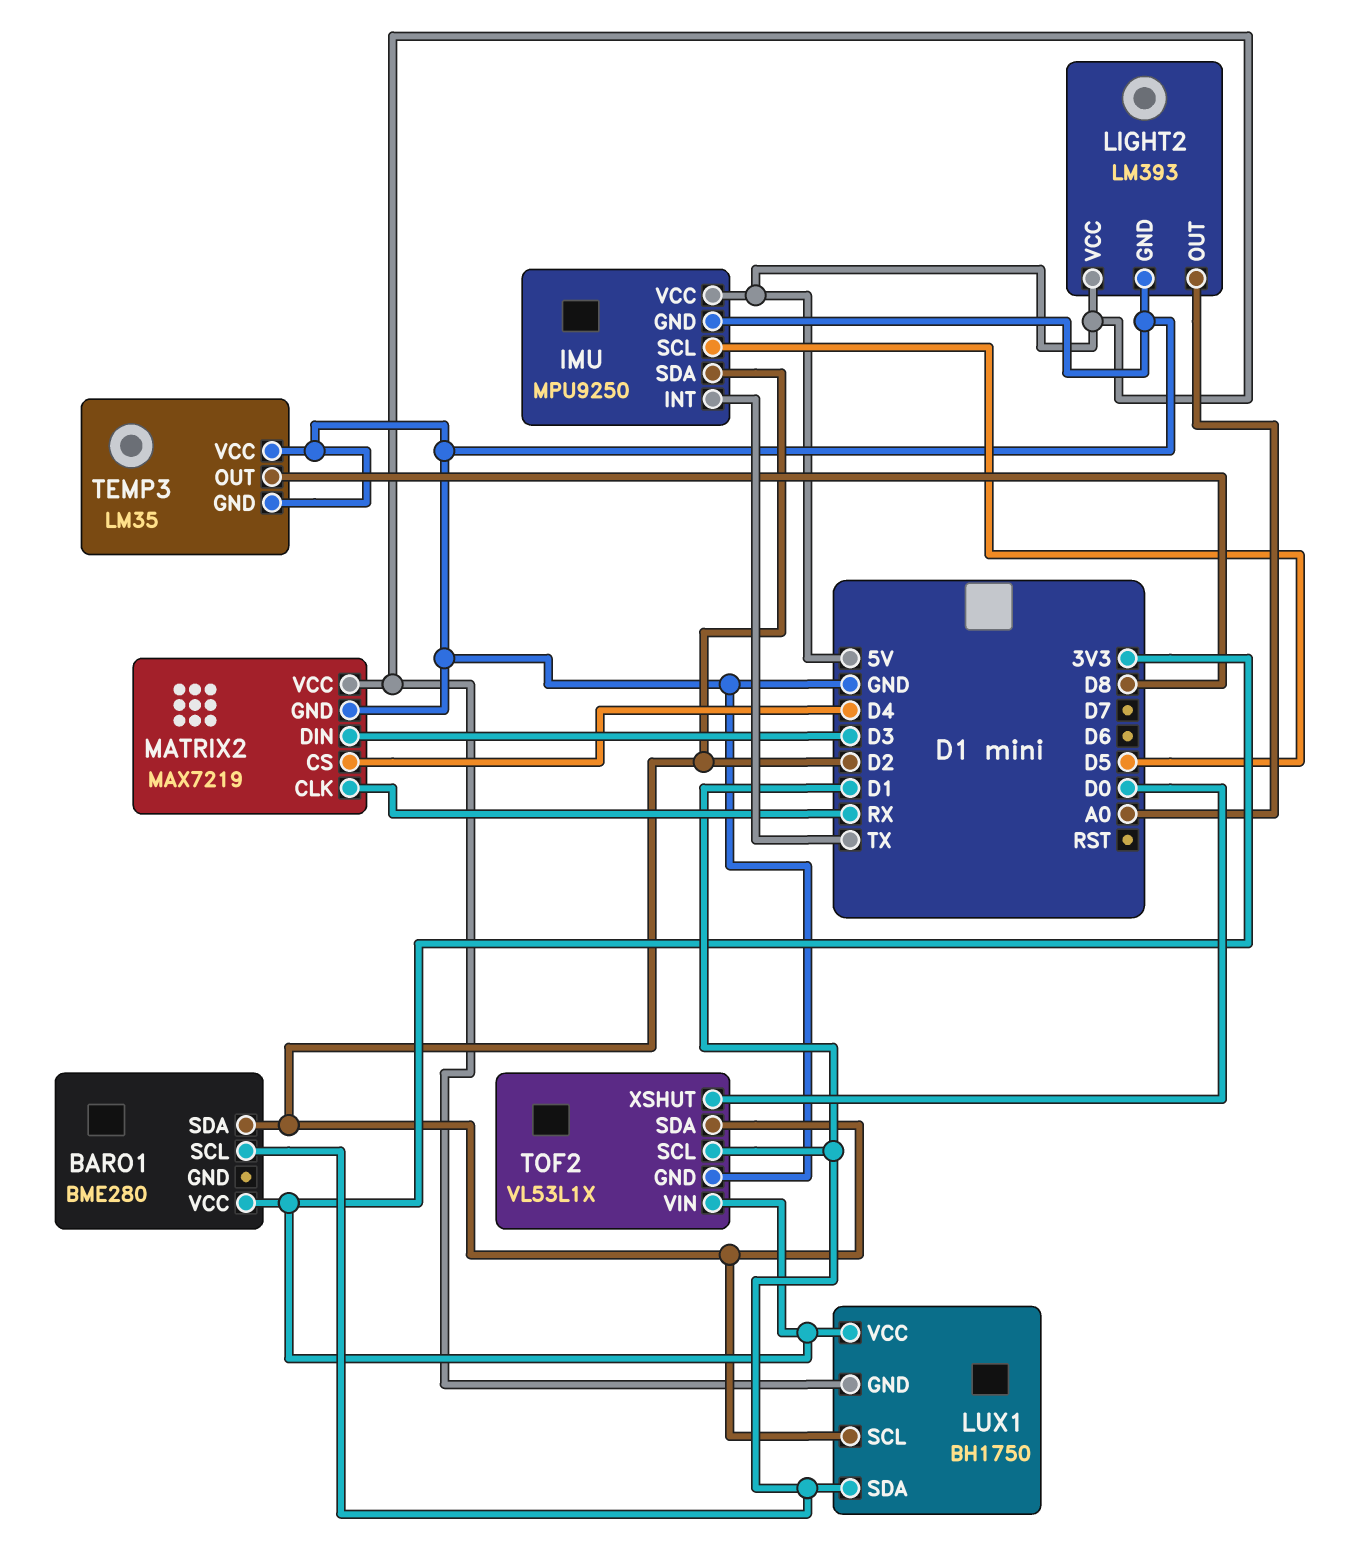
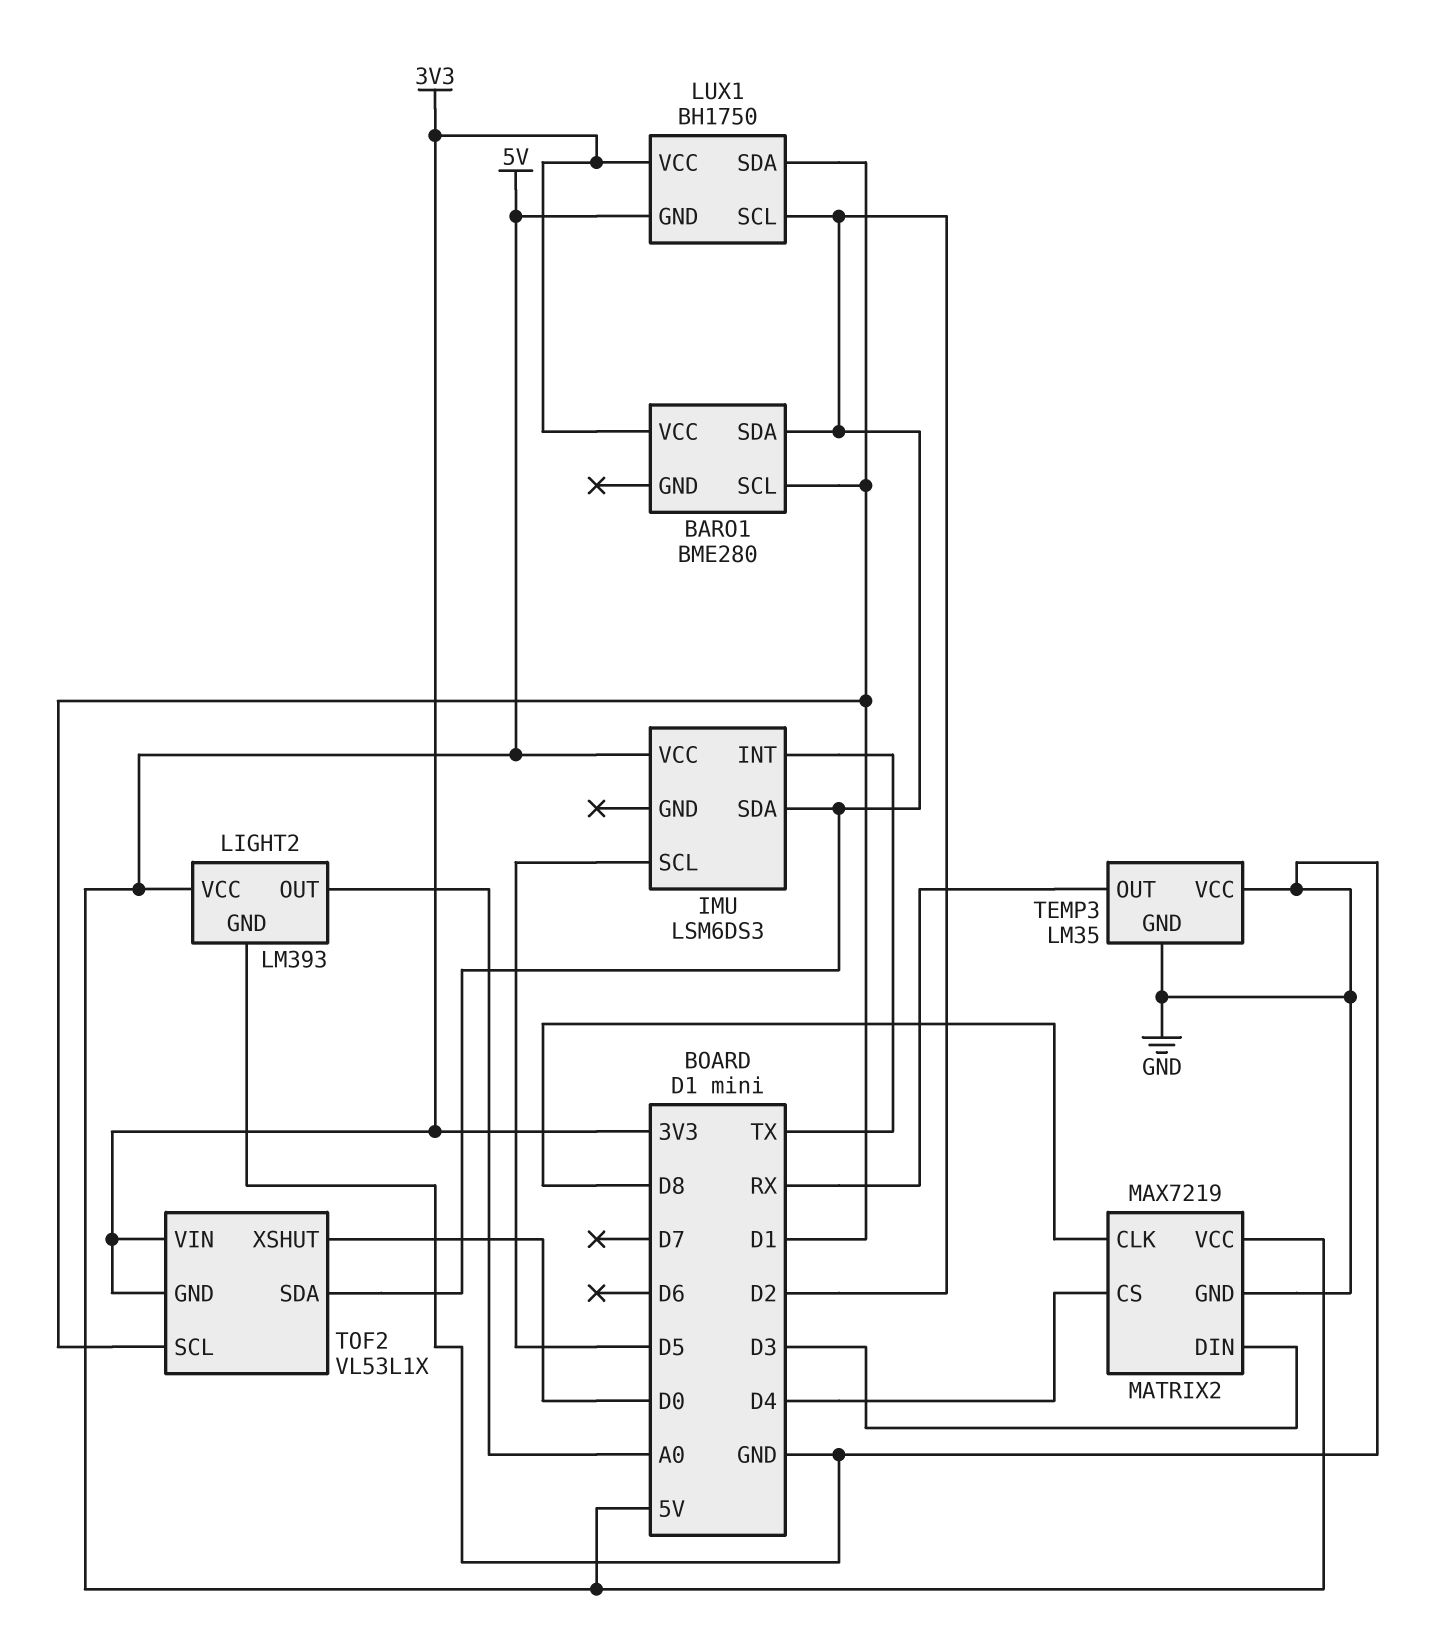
IMU: MPU9250 -> LSM6DS3
IMU pin GND: GND -> none
MATRIX2 pin CLK: RX -> D8
TEMP3 pin OUT: D8 -> RX
TOF2 pin GND: GND -> 3V3

